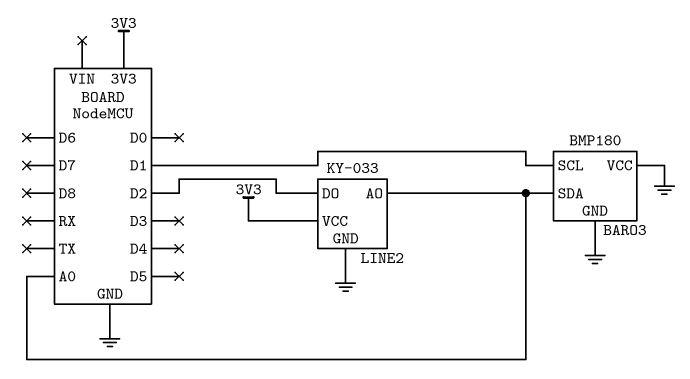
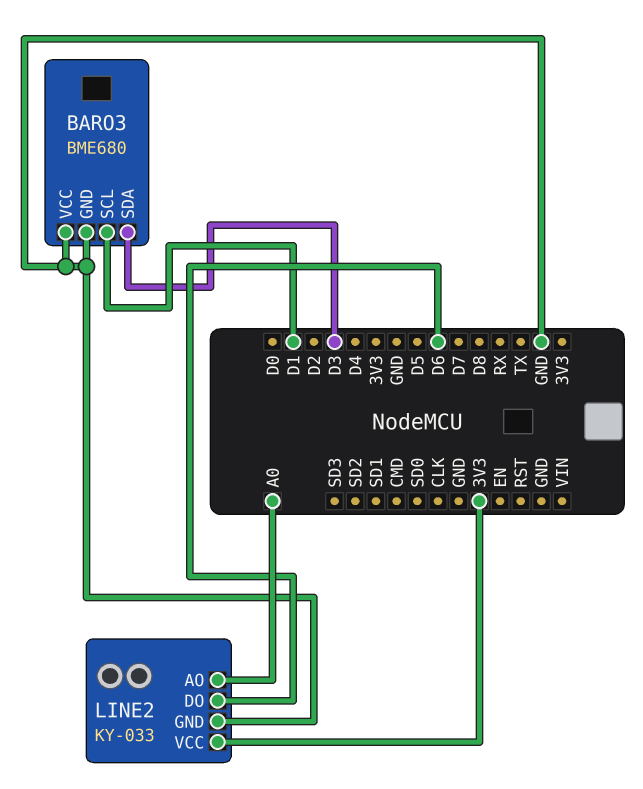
BARO3: BMP180 -> BME680
BARO3 pin SDA: A0 -> D3
LINE2 pin DO: D2 -> D6

